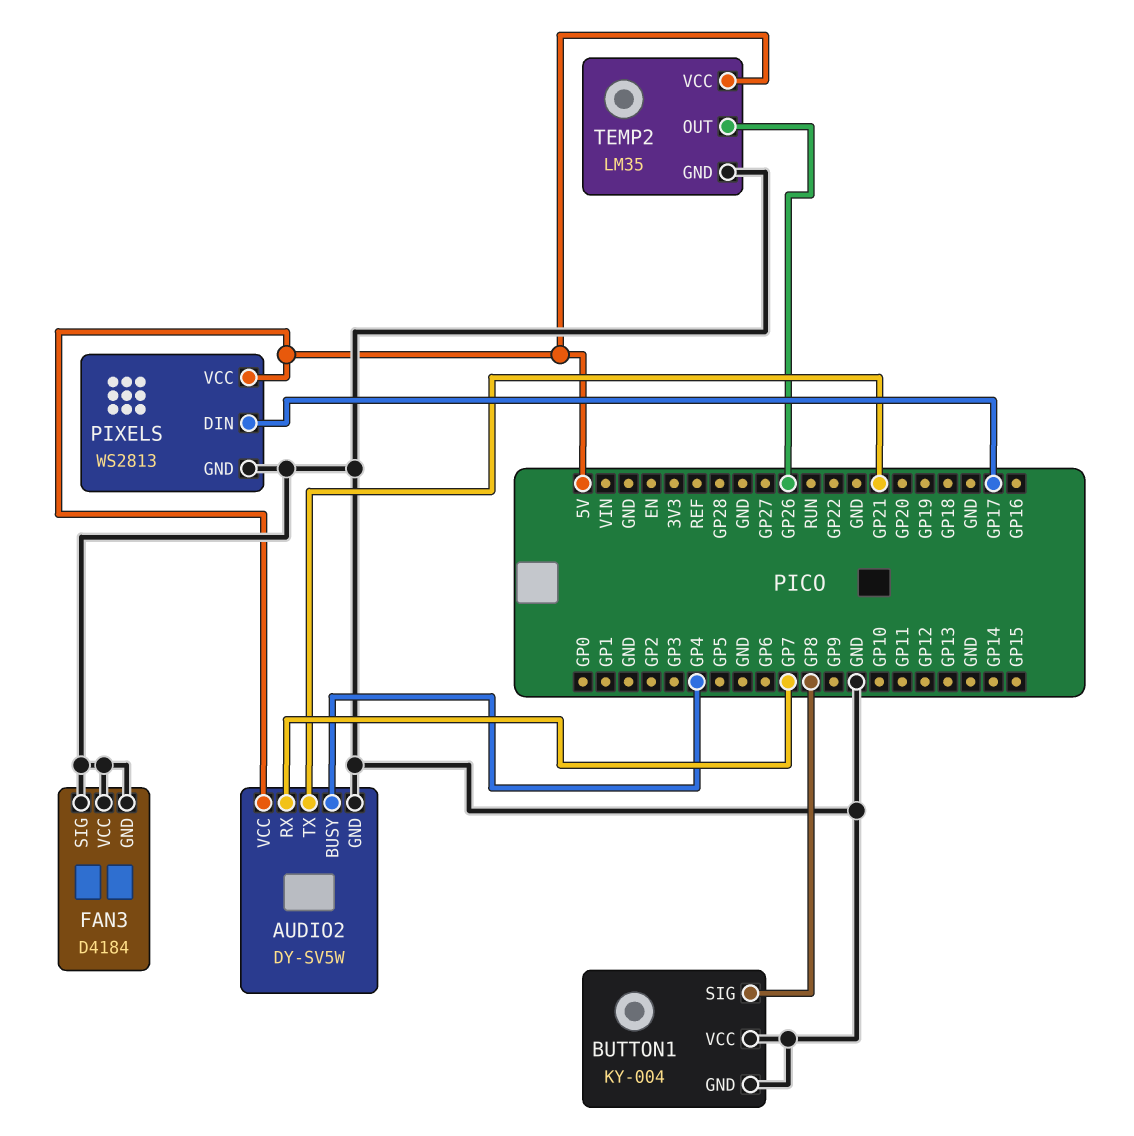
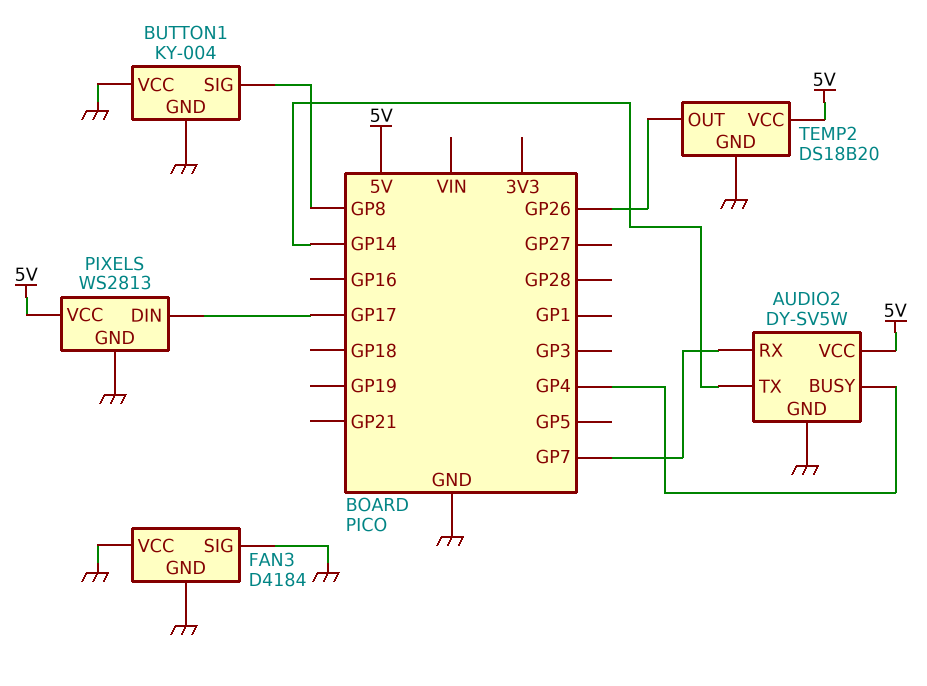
AUDIO2 pin TX: GP21 -> GP14
TEMP2: LM35 -> DS18B20

